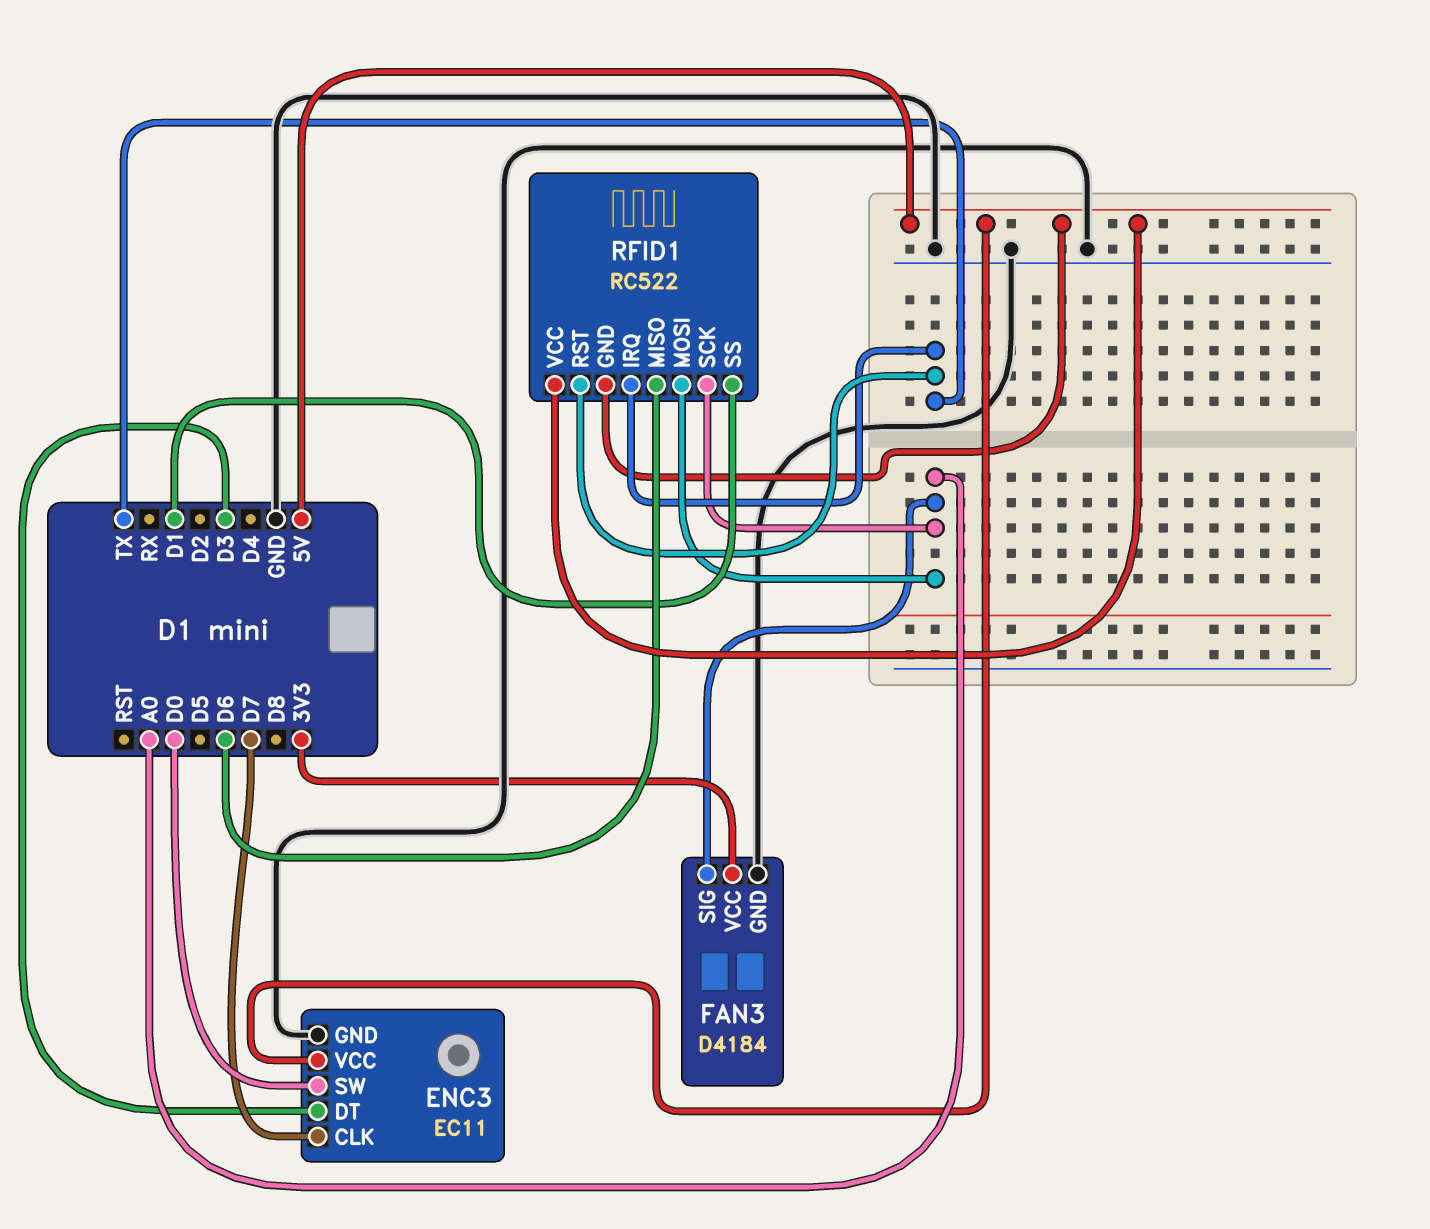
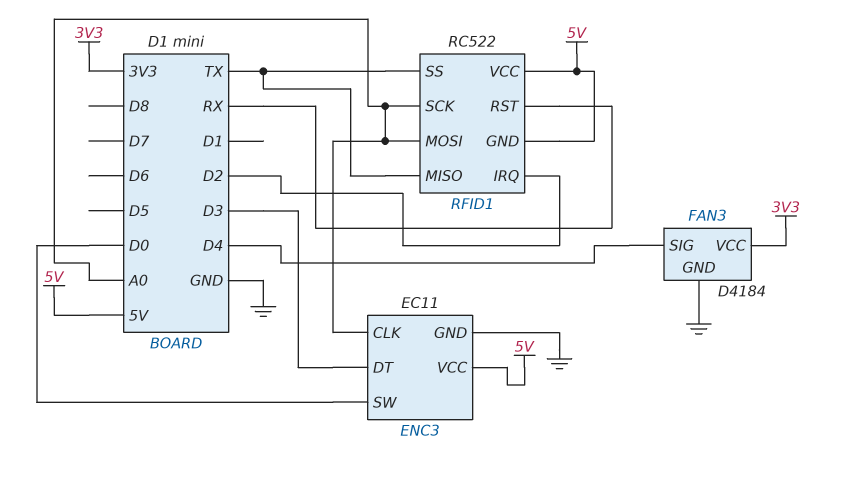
ENC3 pin CLK: D7 -> A0
FAN3 pin SIG: A0 -> D4
RFID1 pin IRQ: TX -> D2
RFID1 pin MISO: D6 -> TX
RFID1 pin RST: TX -> RX
RFID1 pin SS: D1 -> TX

